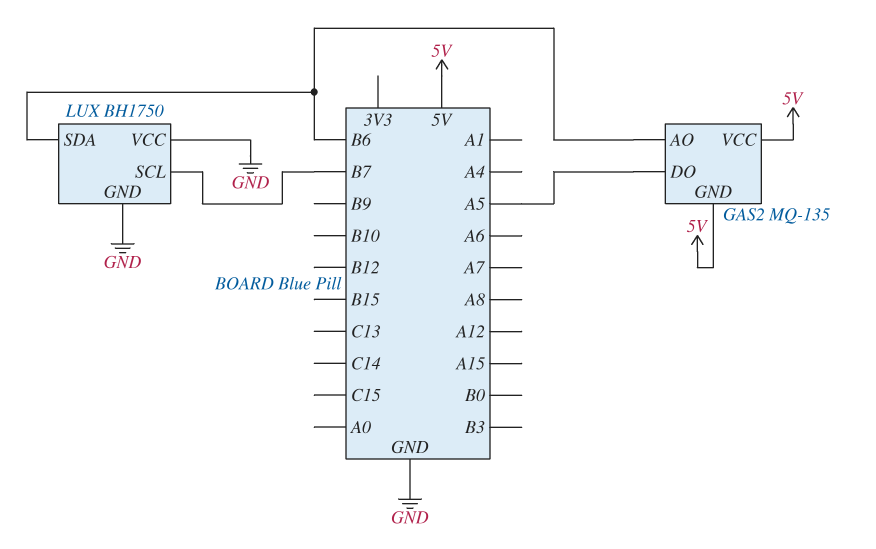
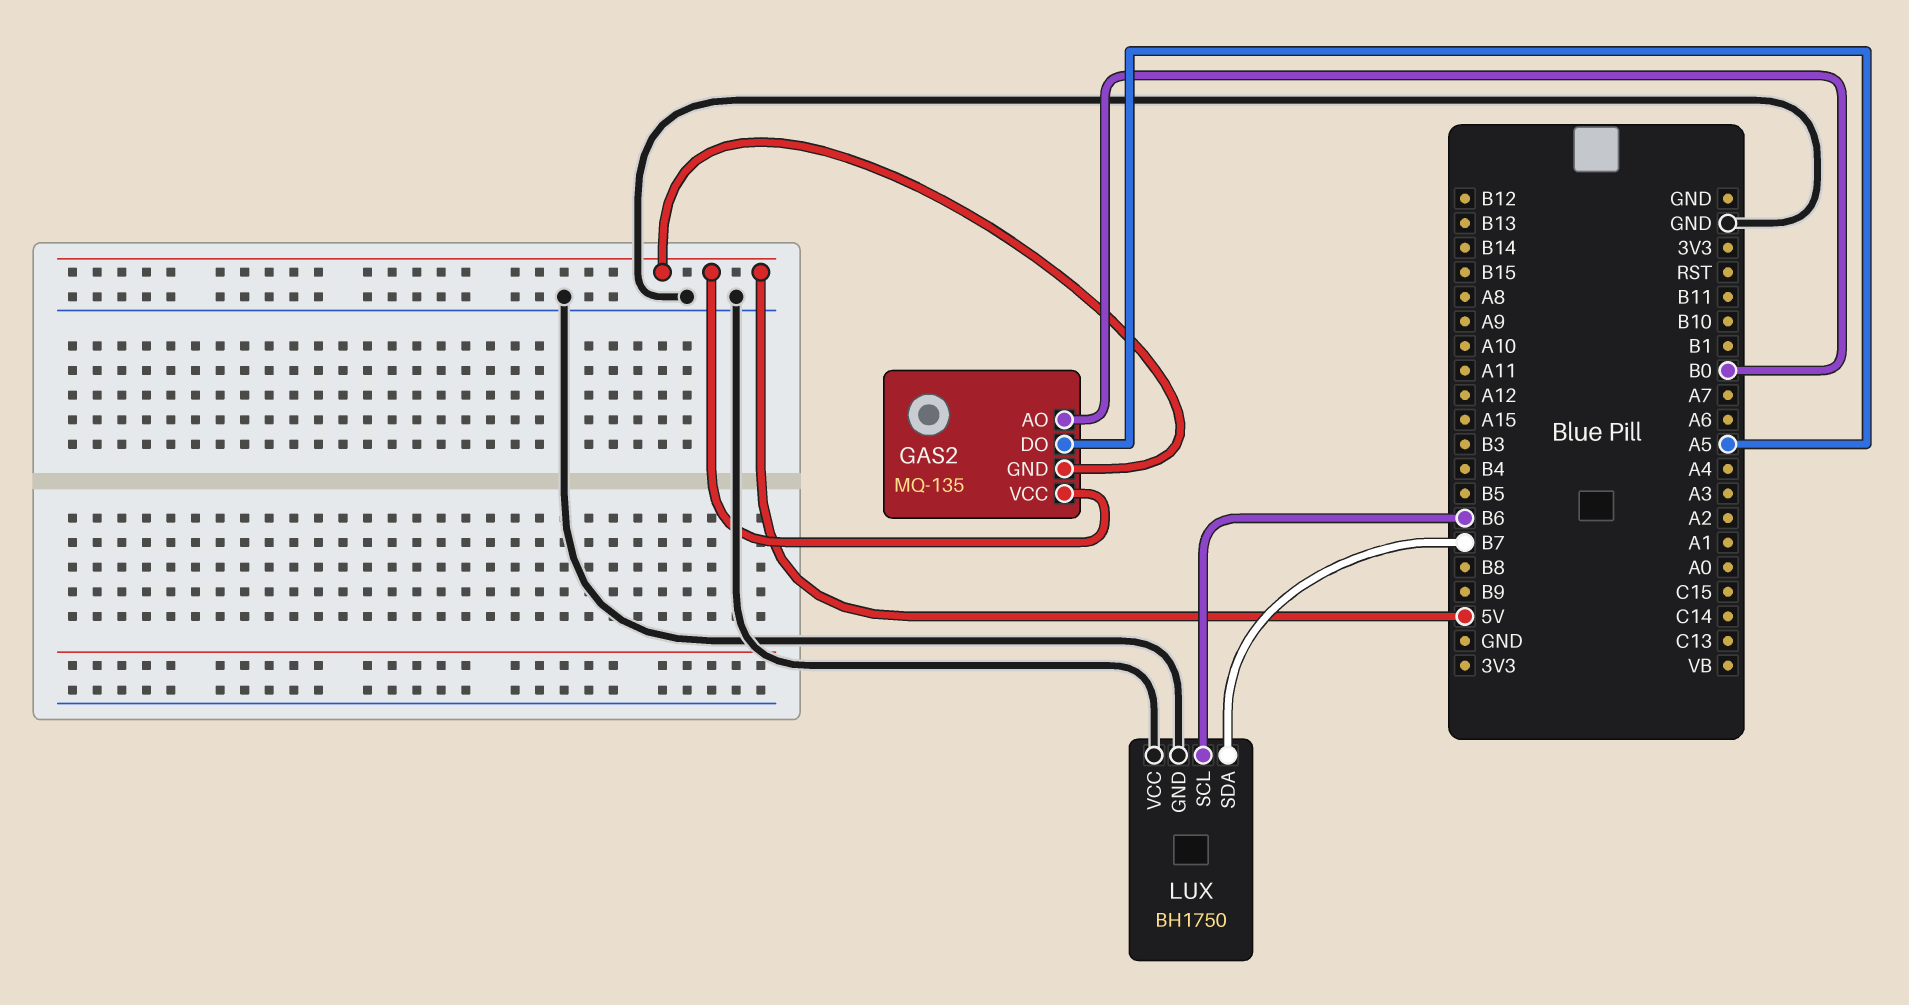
GAS2 pin AO: B6 -> B0
LUX pin SCL: B7 -> B6
LUX pin SDA: B6 -> B7

